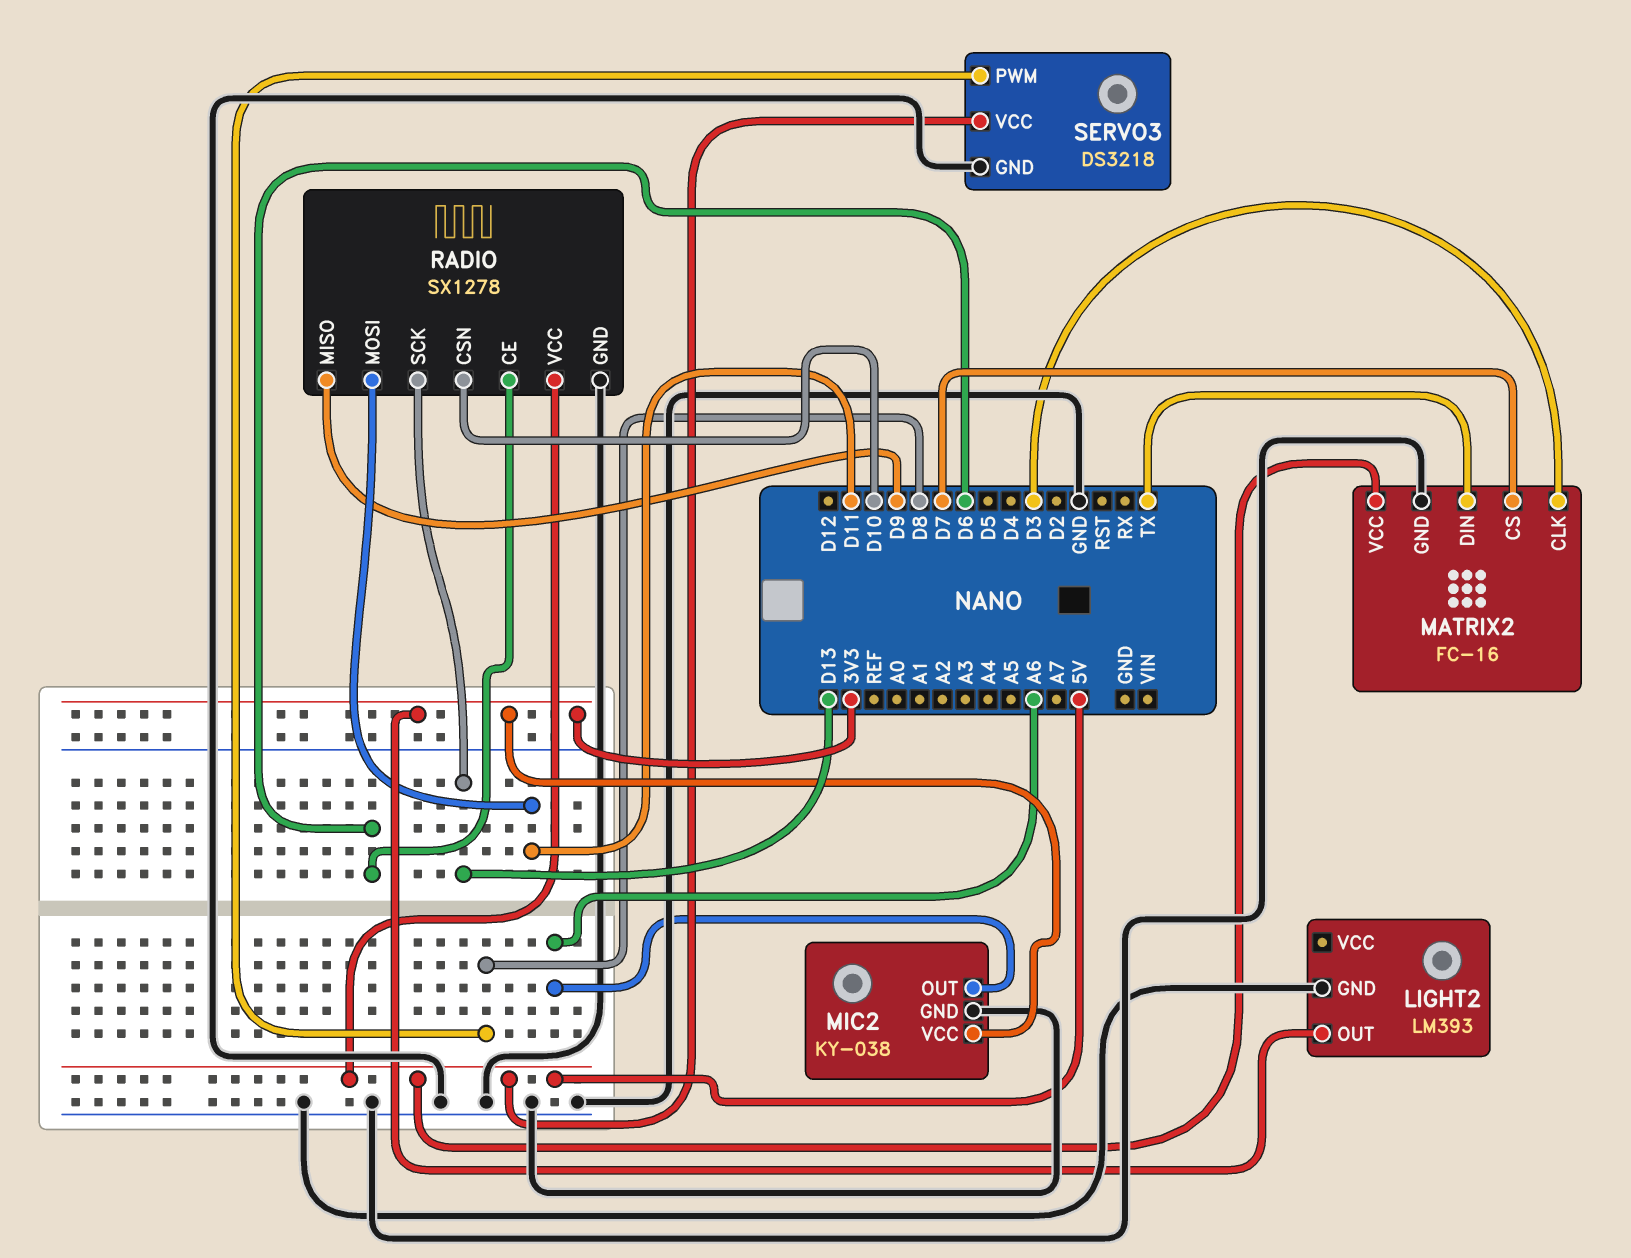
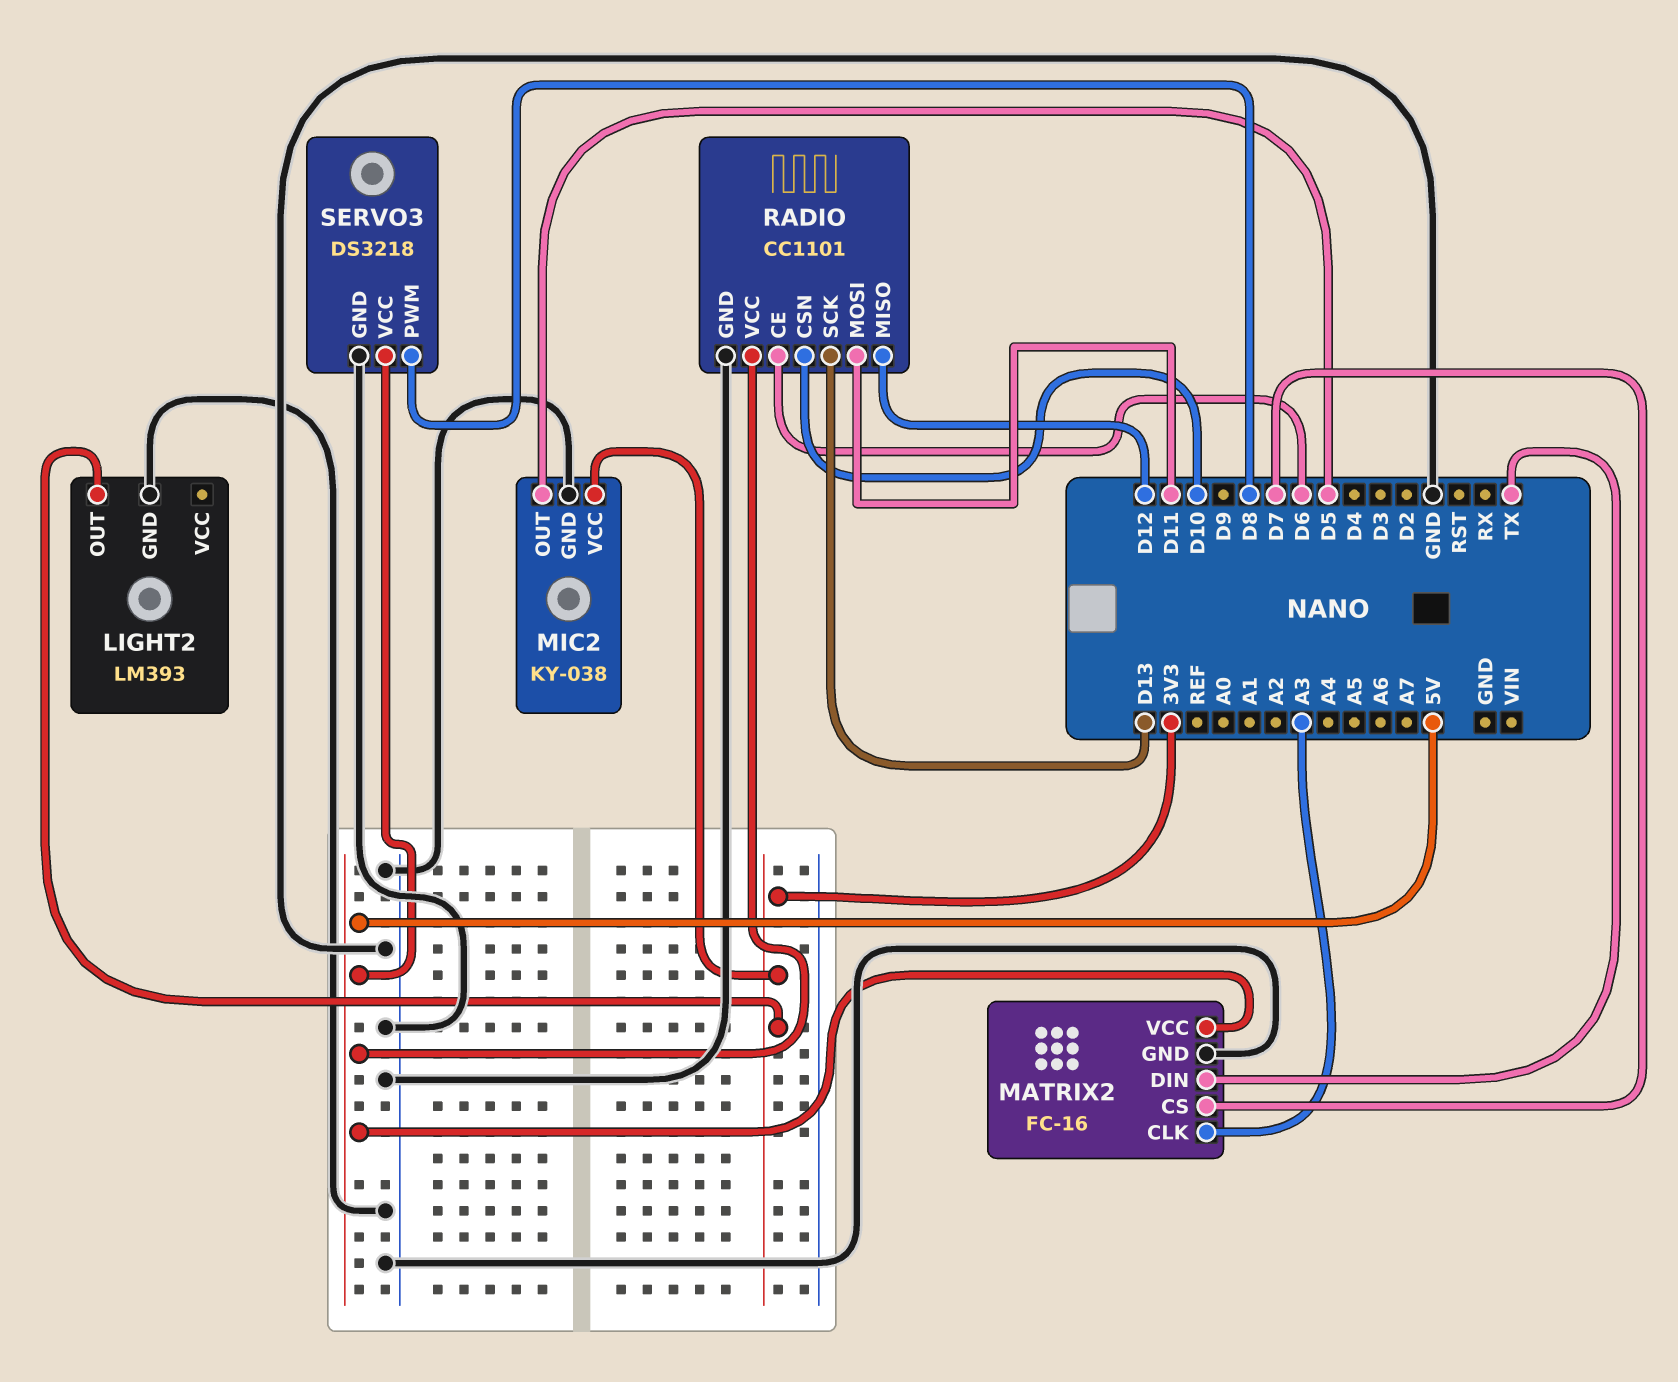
MATRIX2 pin CLK: D3 -> A3
MIC2 pin OUT: A6 -> D5
RADIO: SX1278 -> CC1101
RADIO pin MISO: D9 -> D12

